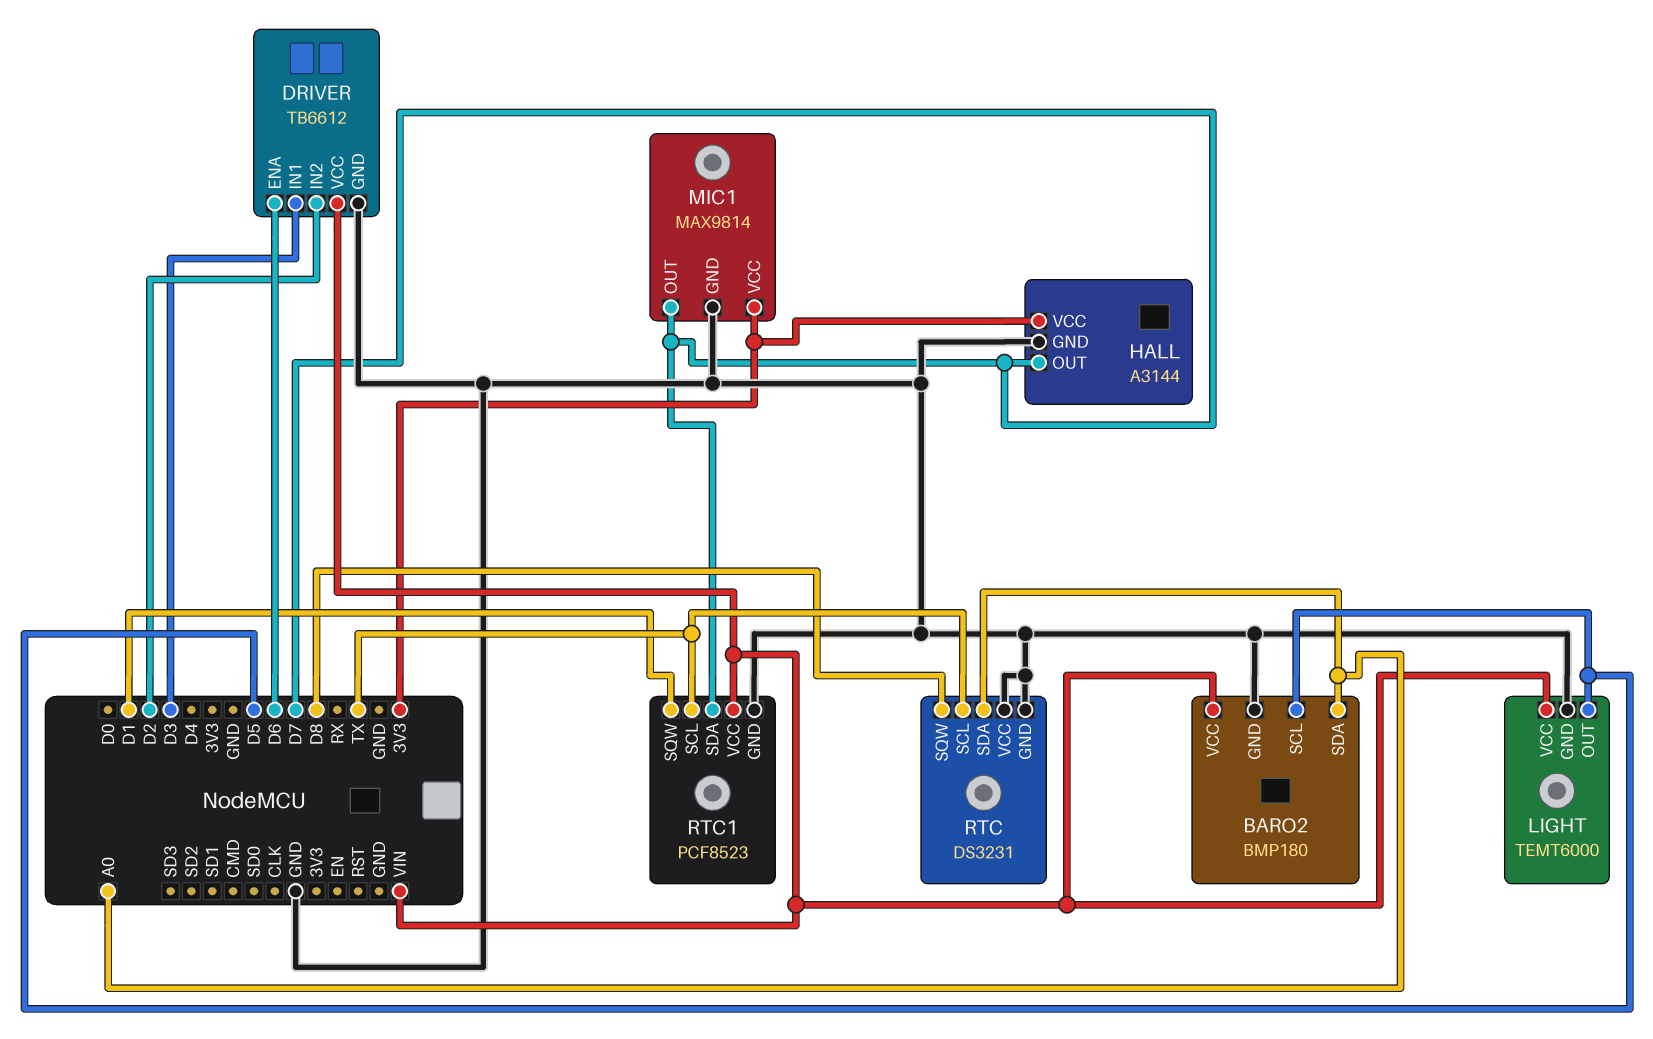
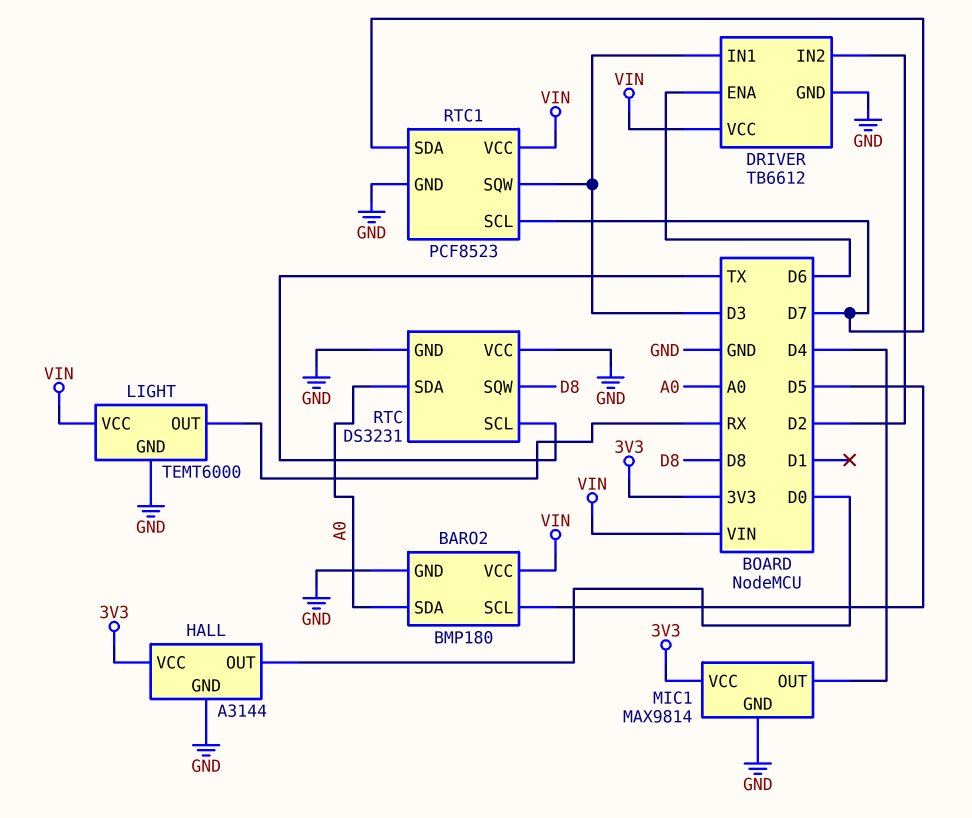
HALL pin OUT: D7 -> D0
LIGHT pin OUT: D5 -> RX
MIC1 pin OUT: D7 -> D4
RTC1 pin SCL: TX -> D7
RTC1 pin SQW: D1 -> D3

